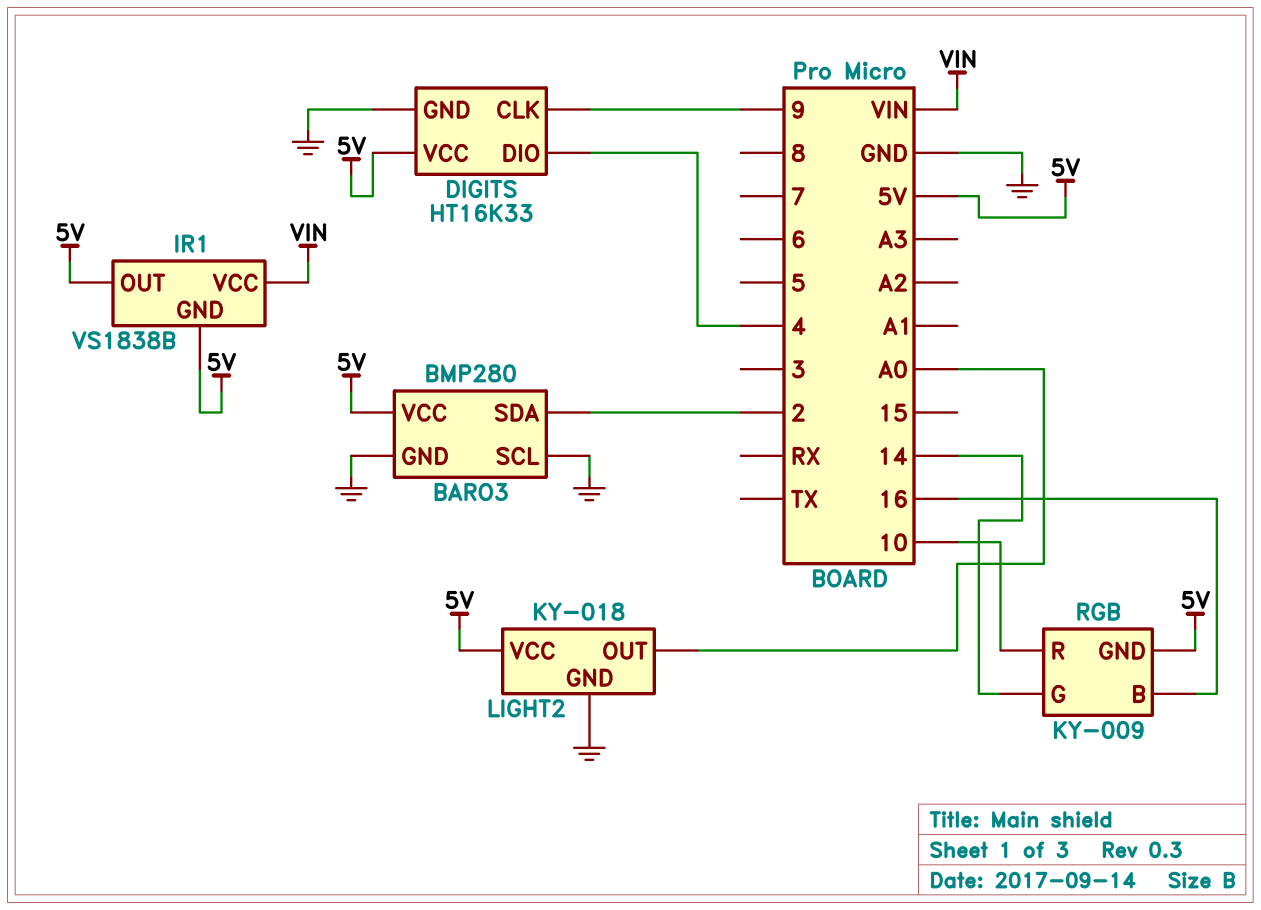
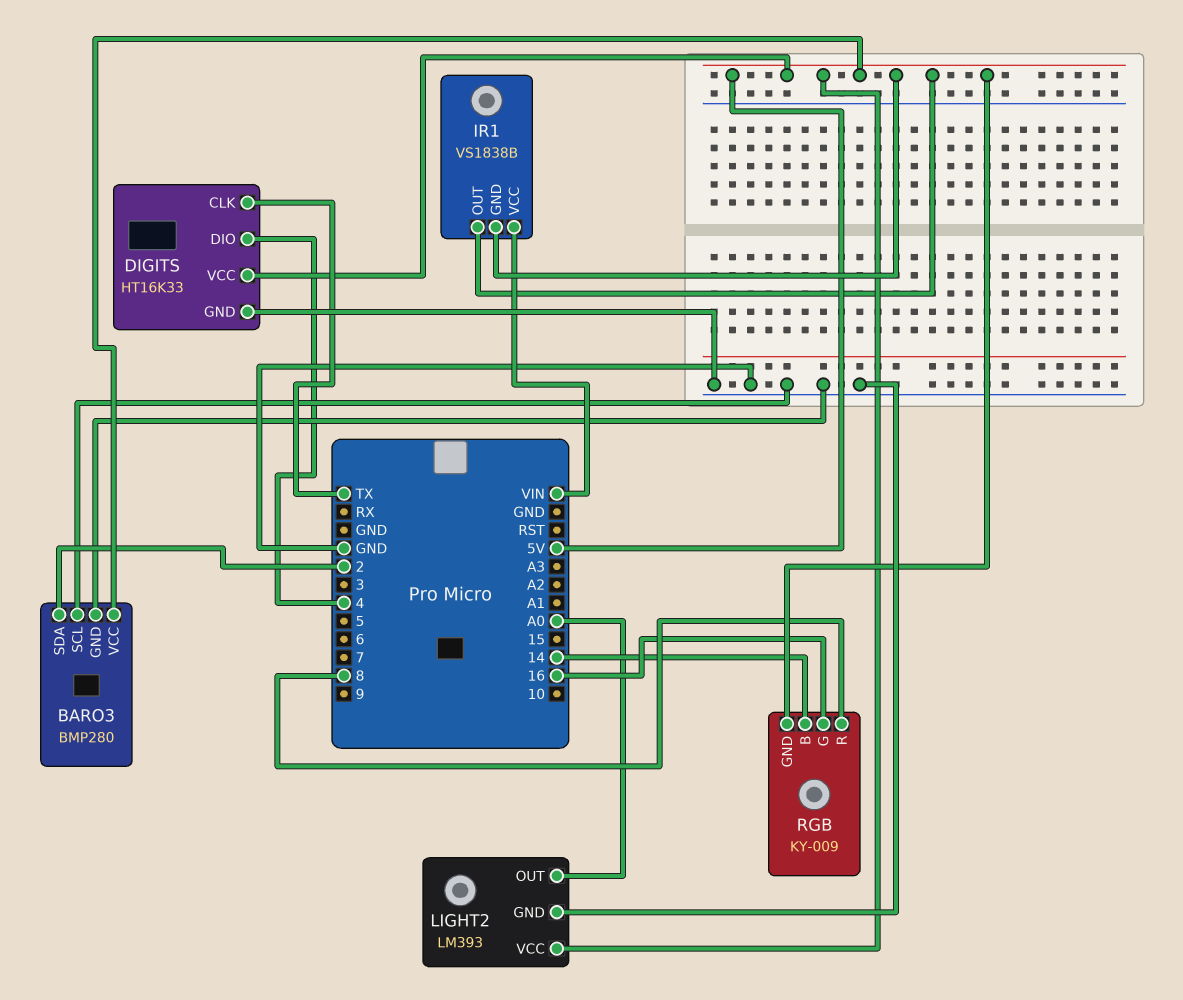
DIGITS pin CLK: 9 -> TX
LIGHT2: KY-018 -> LM393
RGB pin B: 16 -> 14
RGB pin G: 14 -> 16
RGB pin R: 10 -> 8

